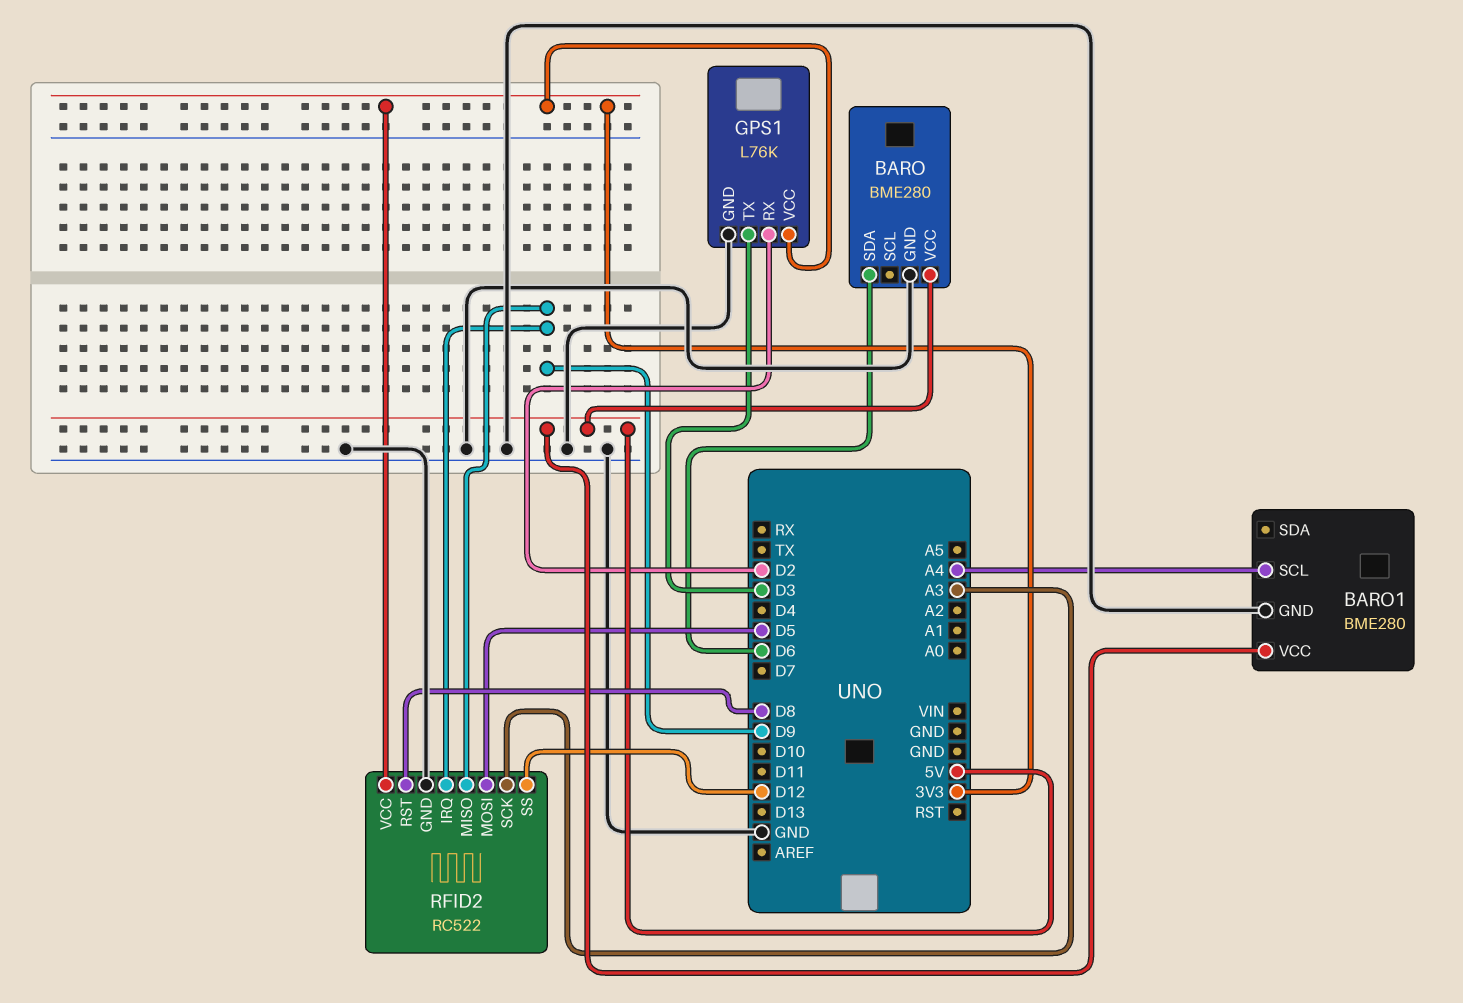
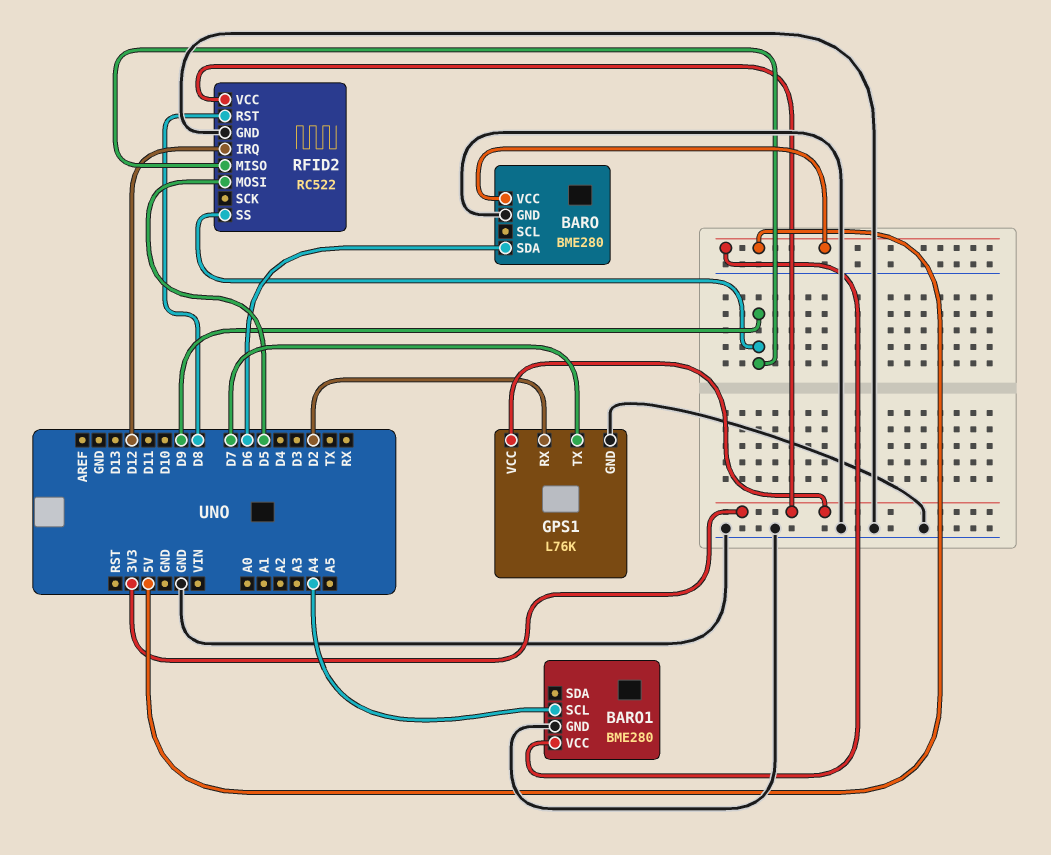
GPS1 pin TX: D3 -> D7
RFID2 pin IRQ: D9 -> D12
RFID2 pin SCK: A3 -> none
RFID2 pin SS: D12 -> D9

